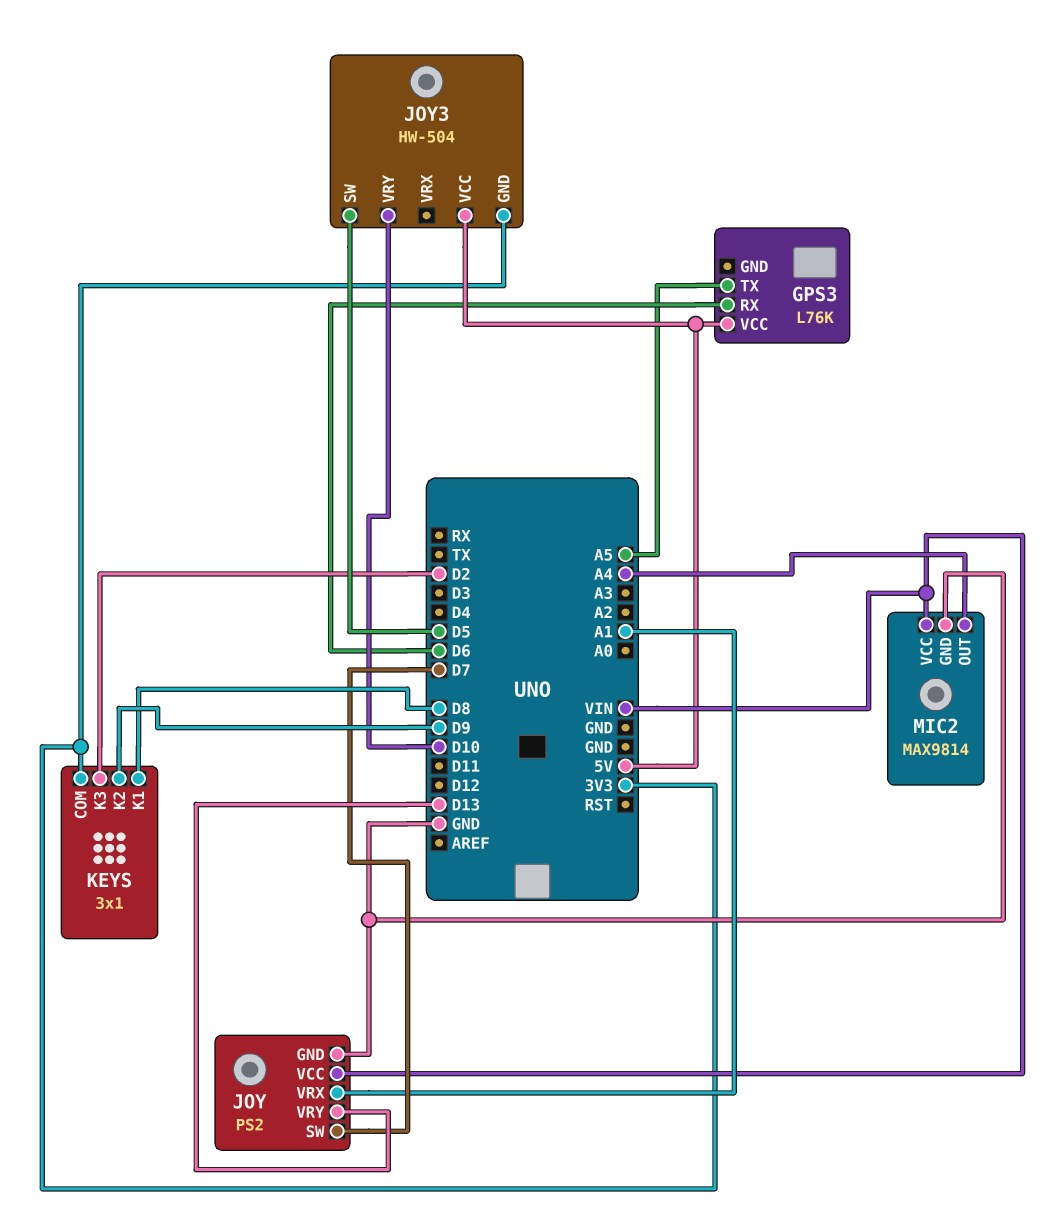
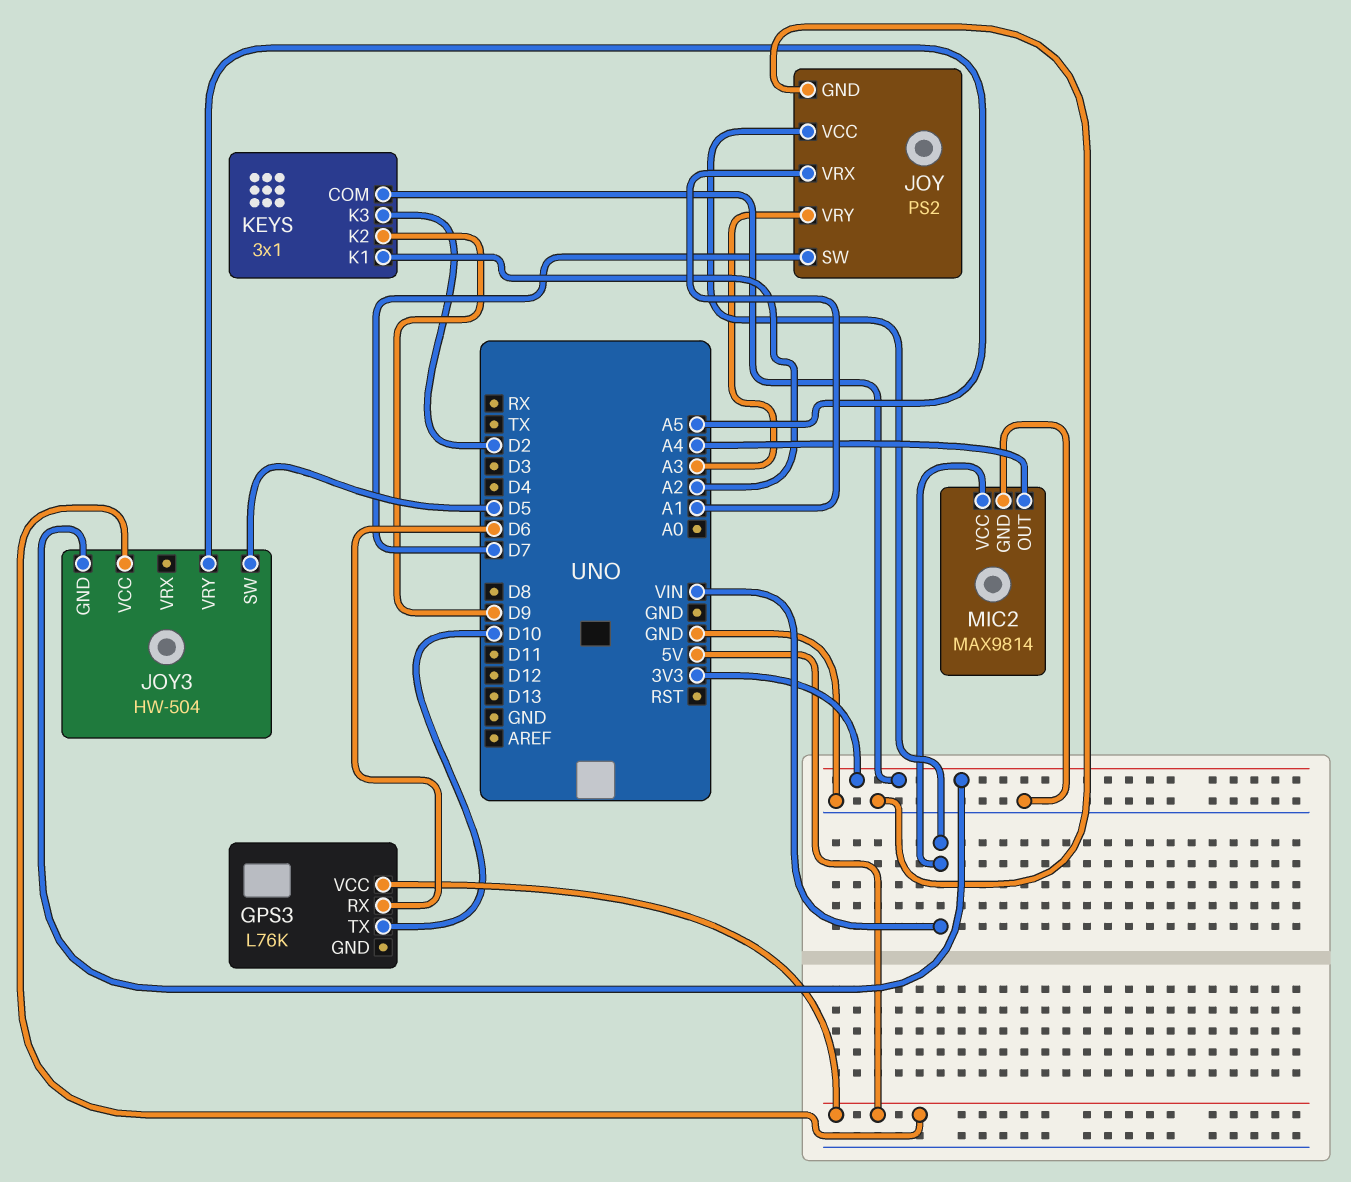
GPS3 pin TX: A5 -> D10
JOY pin VRY: D13 -> A3
JOY3 pin VRY: D10 -> A5
KEYS pin K1: D8 -> A2

